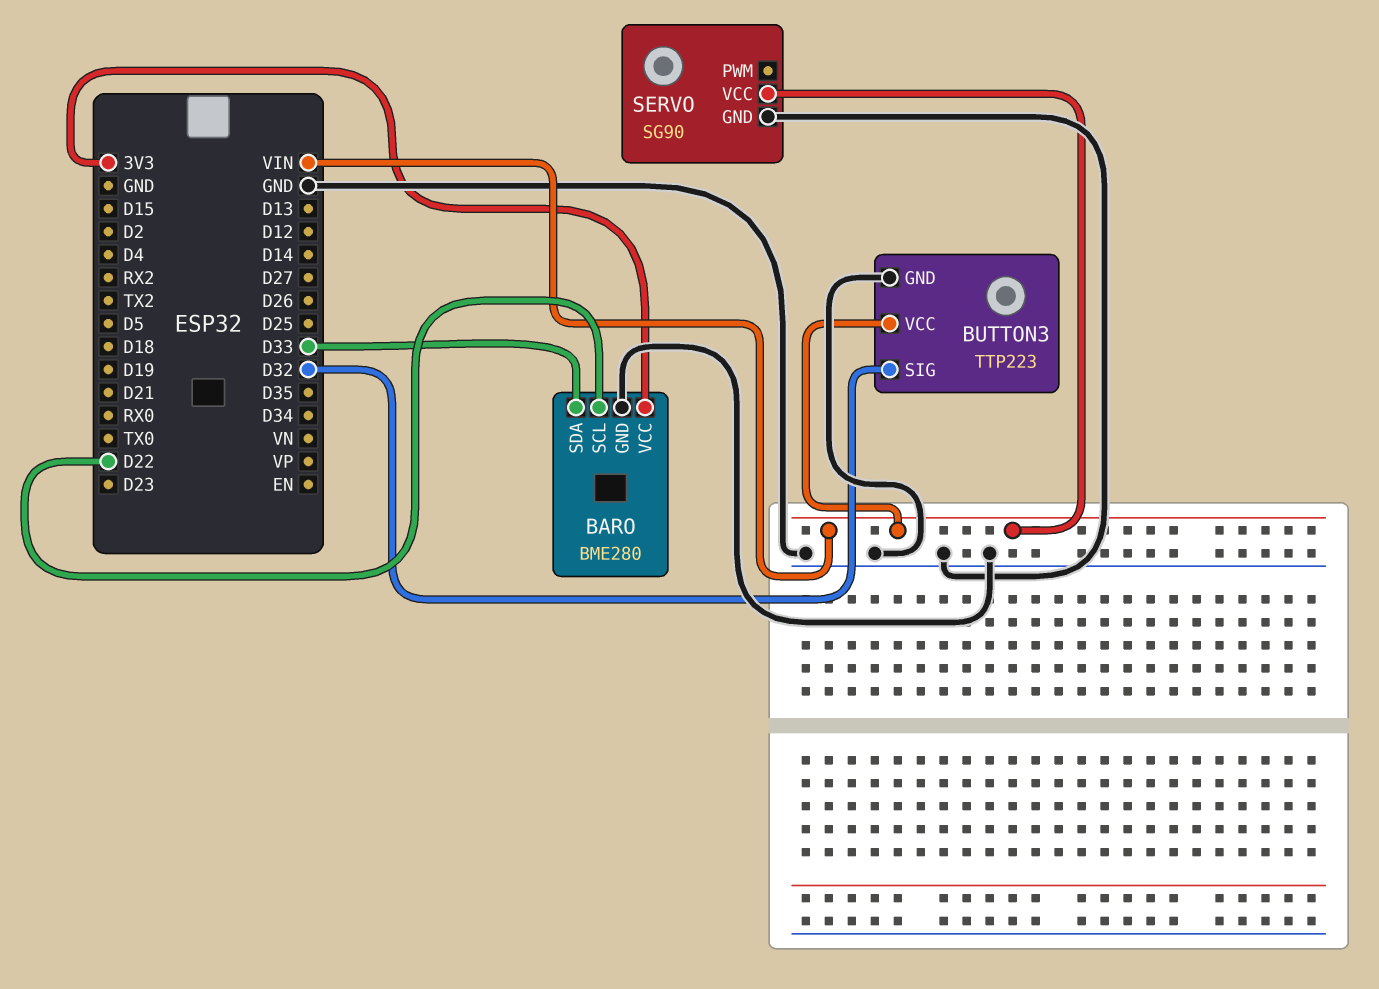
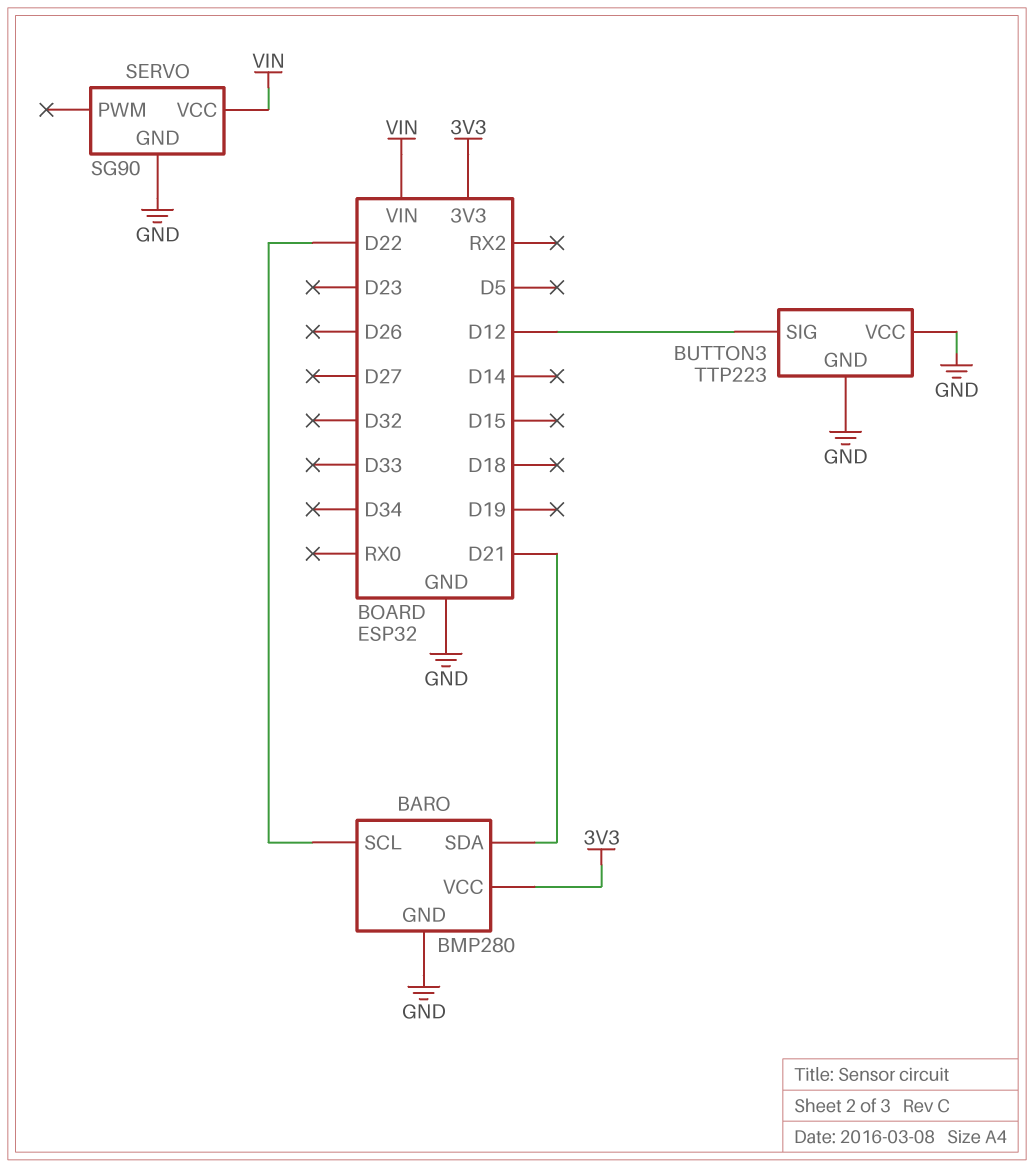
BARO: BME280 -> BMP280
BARO pin SDA: D33 -> D21
BUTTON3 pin SIG: D32 -> D12
BUTTON3 pin VCC: VIN -> GND

